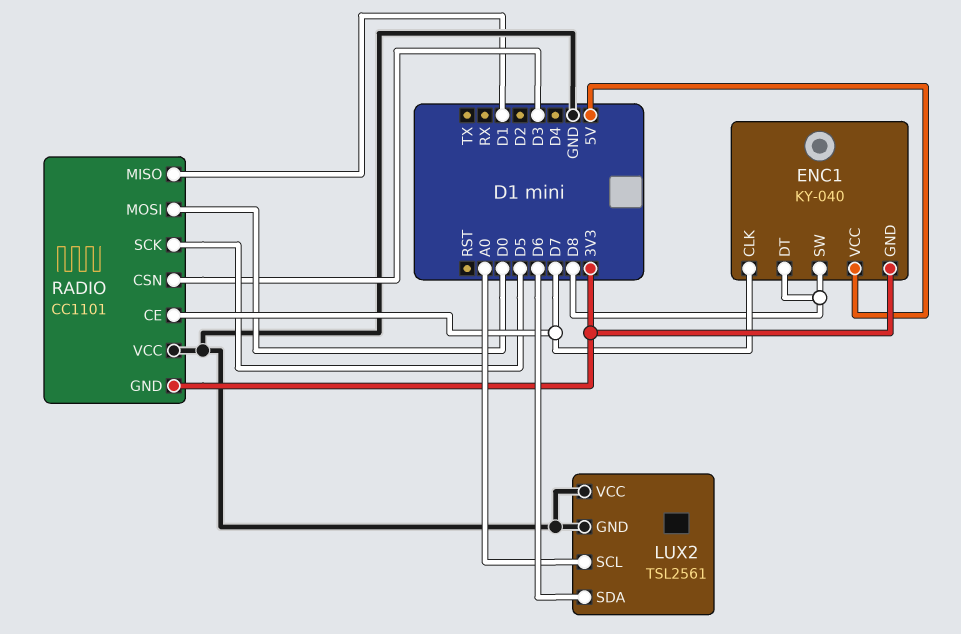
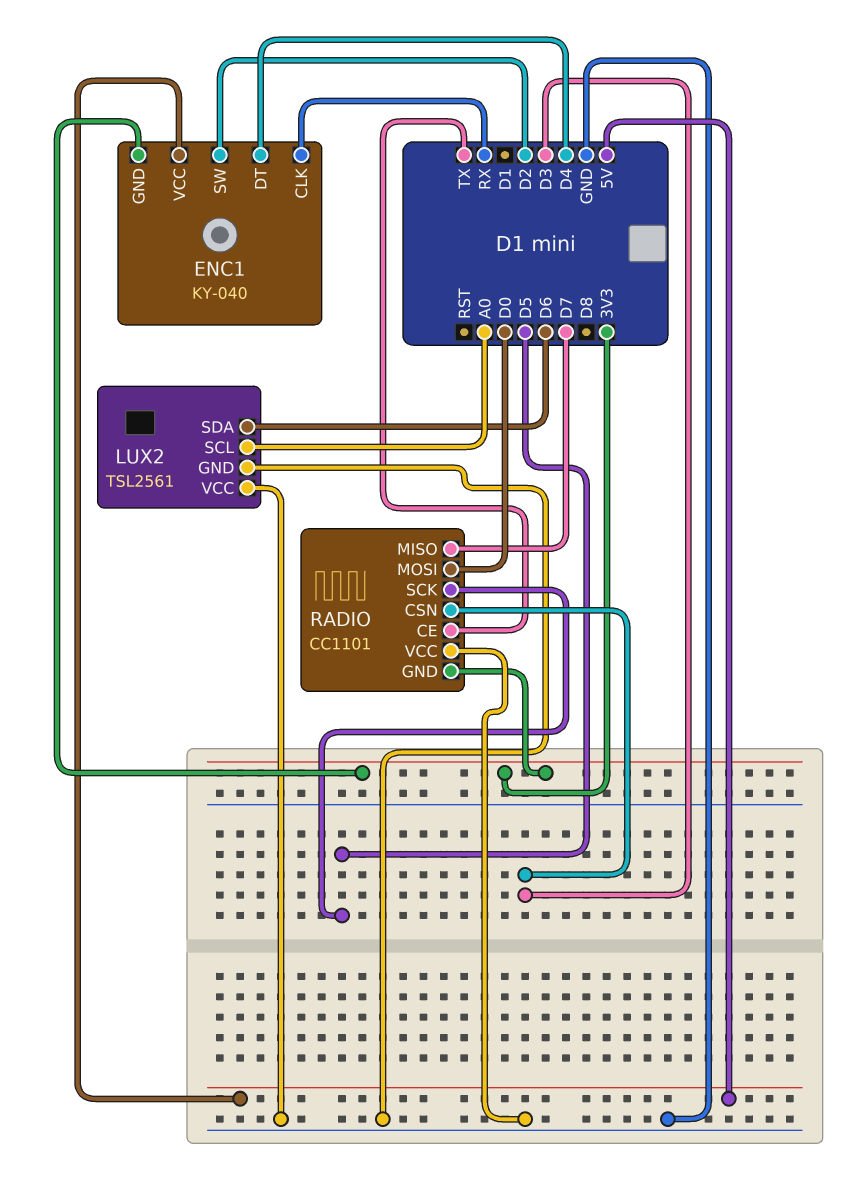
ENC1 pin CLK: D7 -> RX
ENC1 pin DT: D8 -> D4
ENC1 pin SW: D8 -> D2
RADIO pin CE: D7 -> TX
RADIO pin MISO: D1 -> D7

